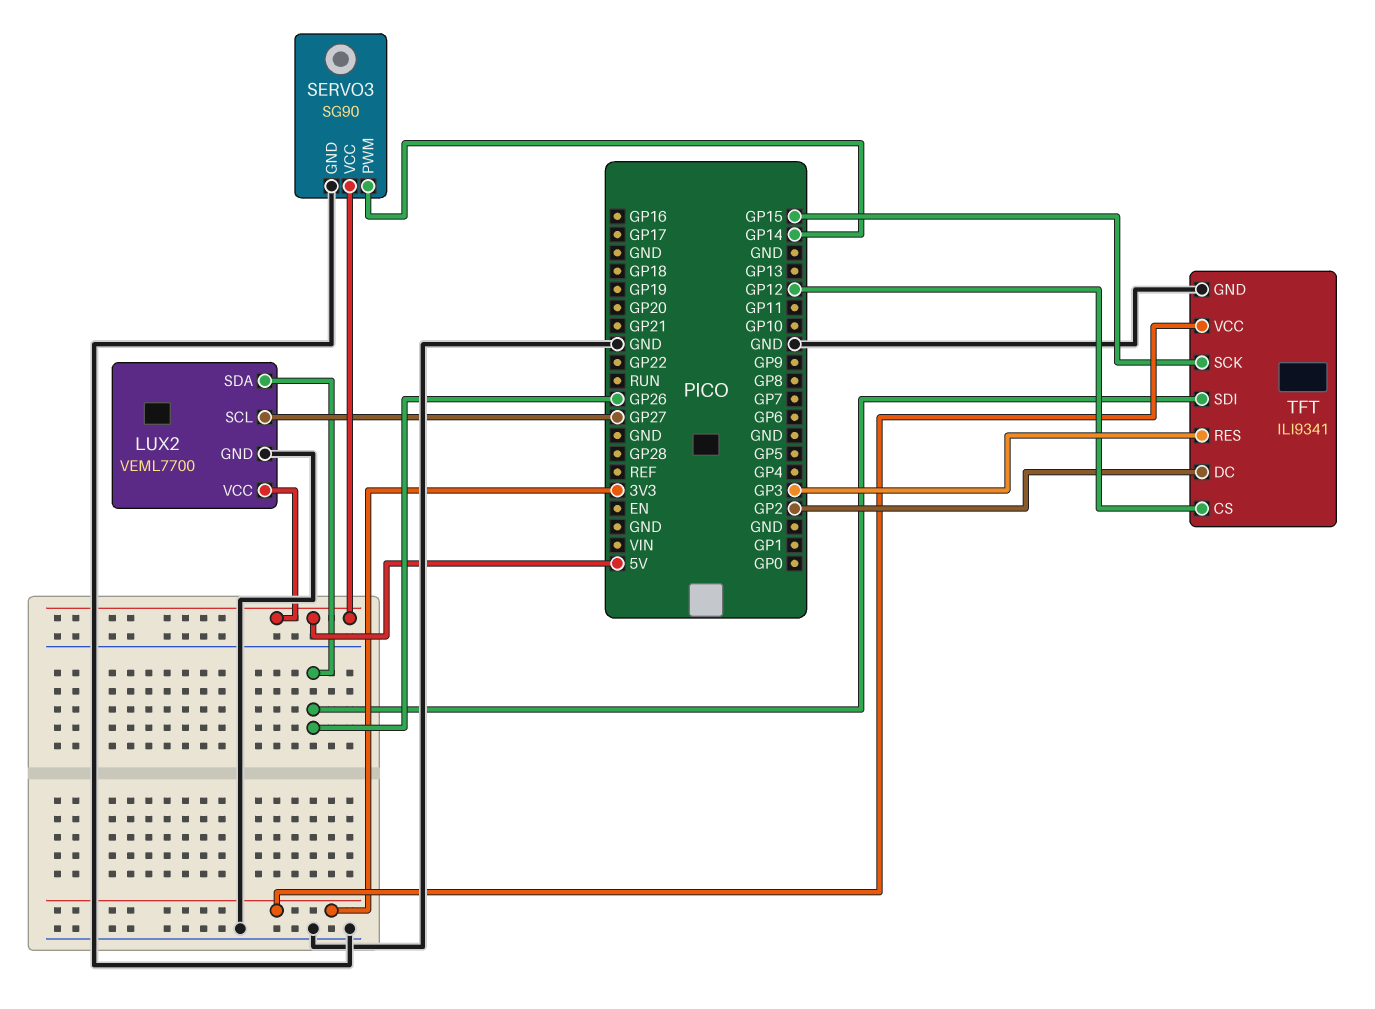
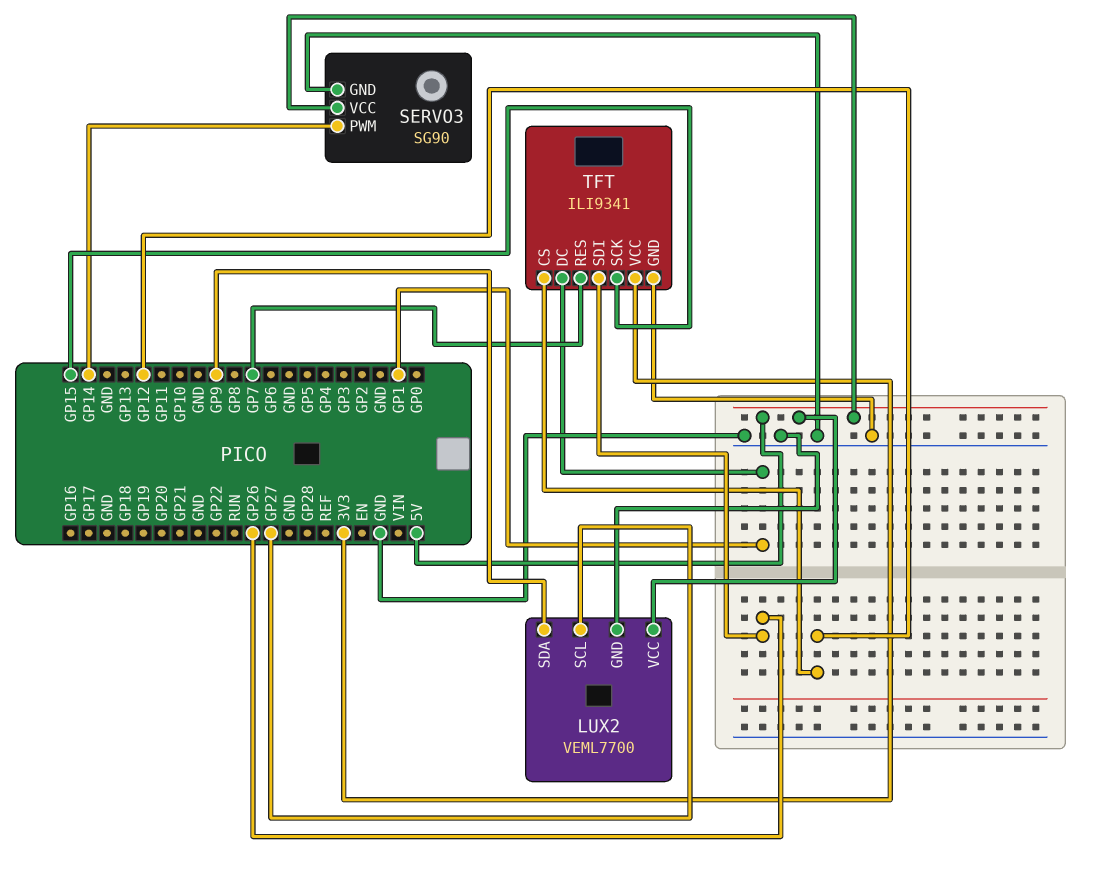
LUX2 pin SDA: GP26 -> GP9
TFT pin DC: GP2 -> GP1
TFT pin RES: GP3 -> GP7

